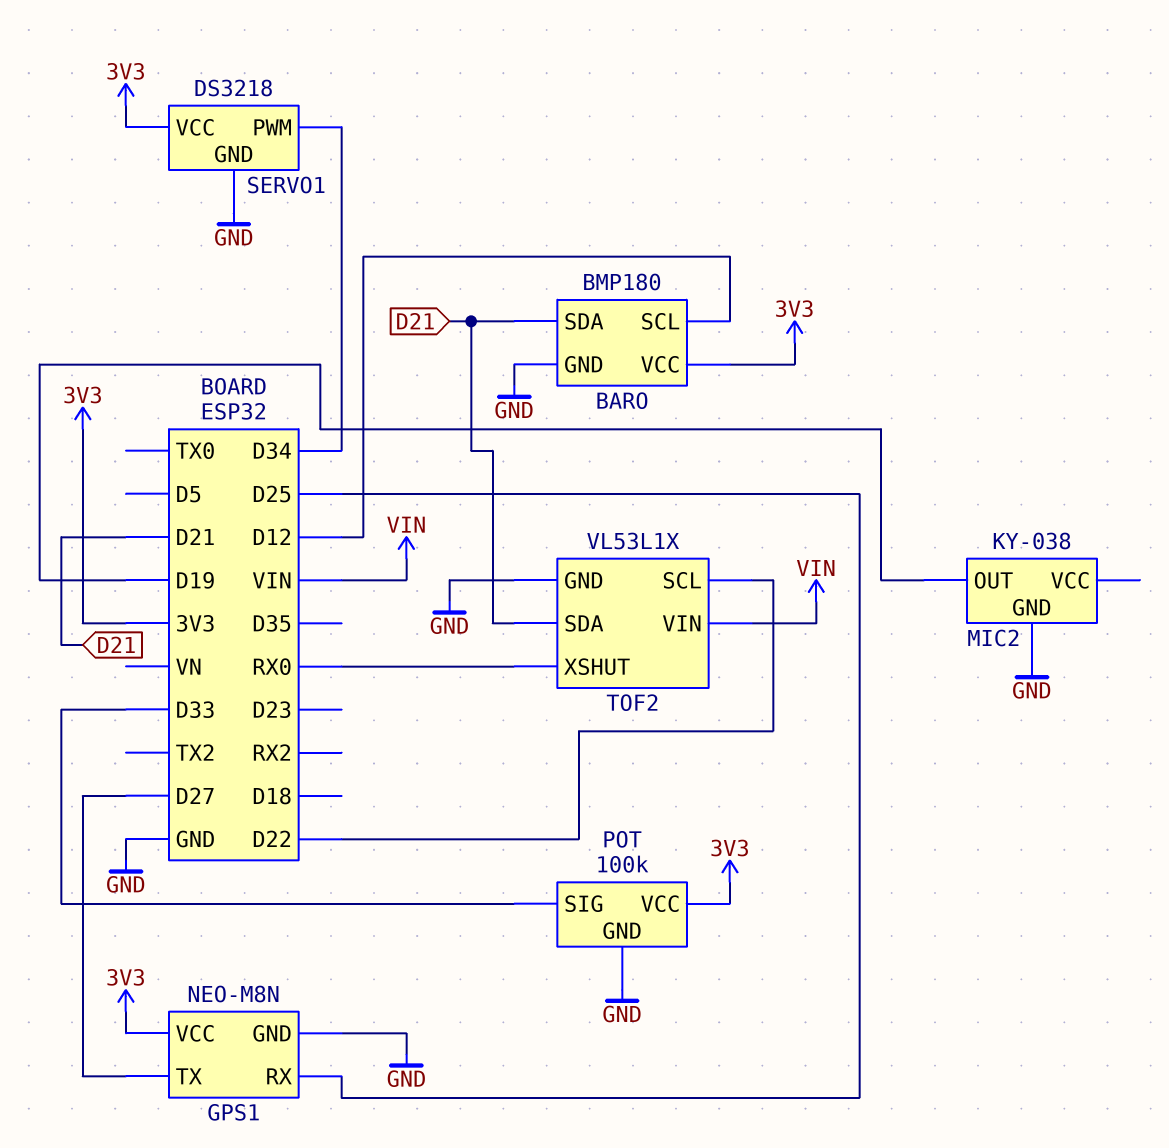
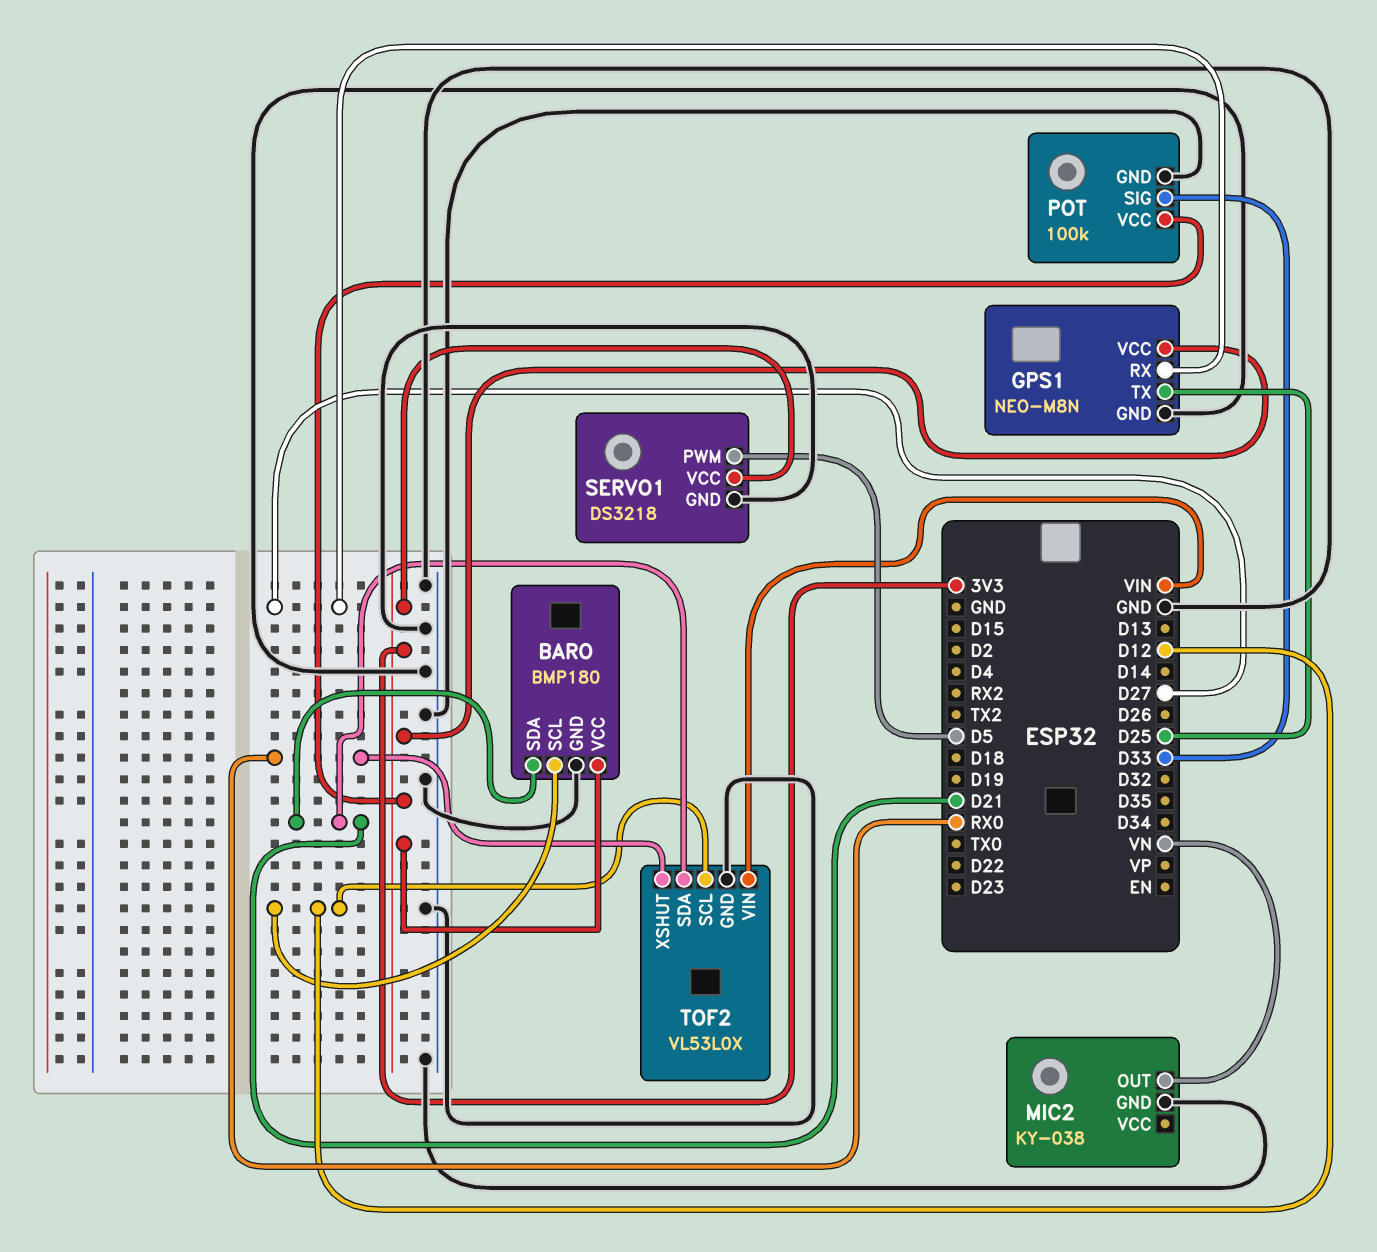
GPS1 pin RX: D25 -> D27
GPS1 pin TX: D27 -> D25
MIC2 pin OUT: D19 -> VN
SERVO1 pin PWM: D34 -> D5
TOF2: VL53L1X -> VL53L0X
TOF2 pin SCL: D22 -> D12

